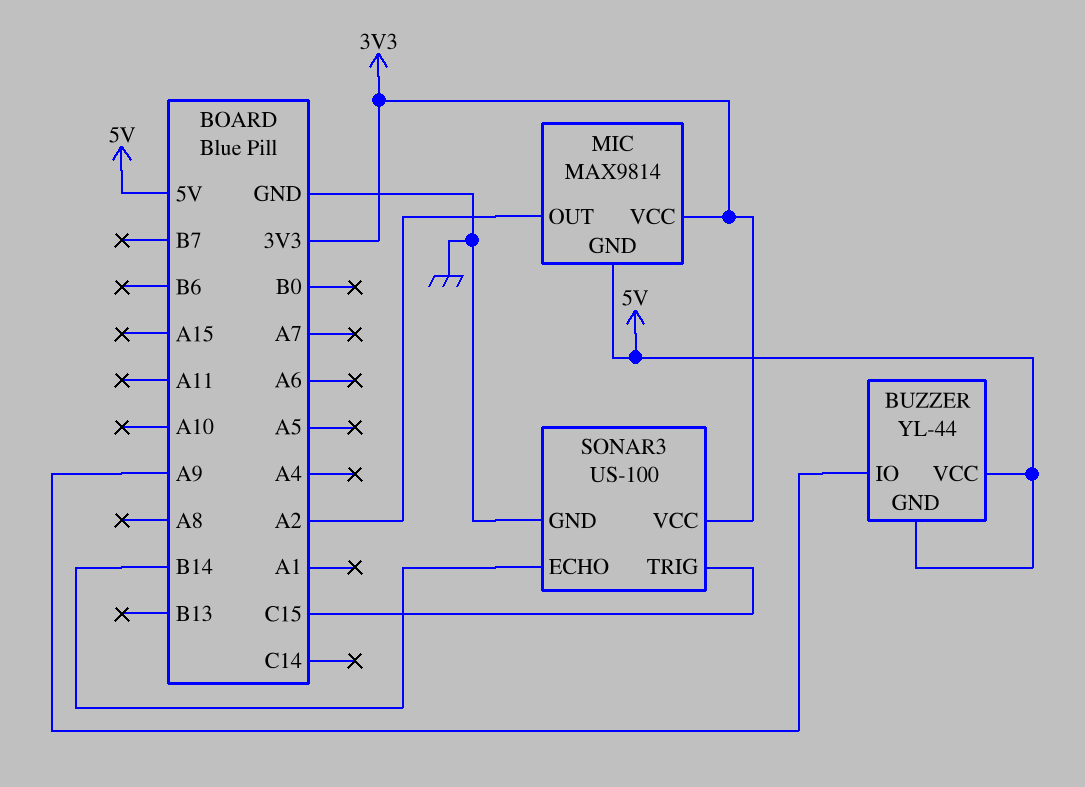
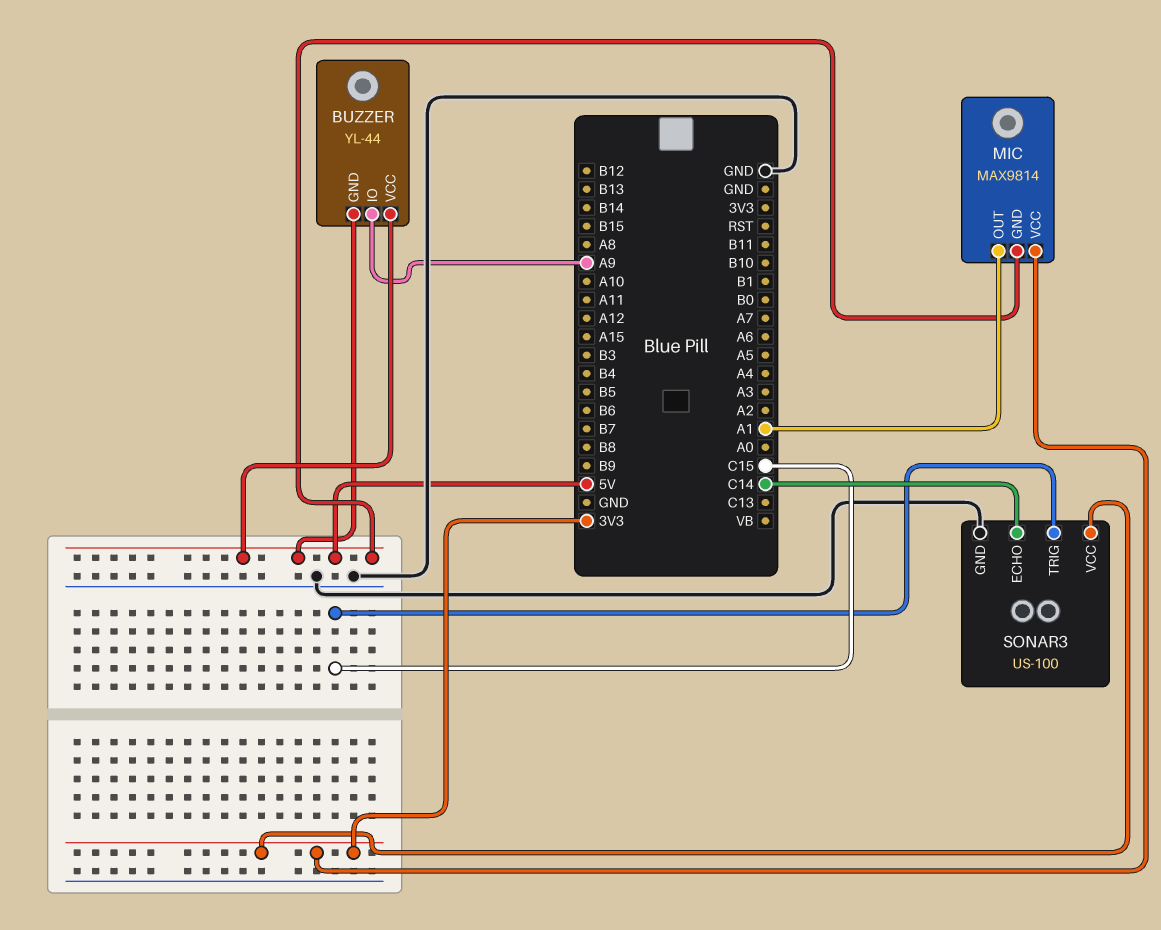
MIC pin OUT: A2 -> A1
SONAR3 pin ECHO: B14 -> C14

